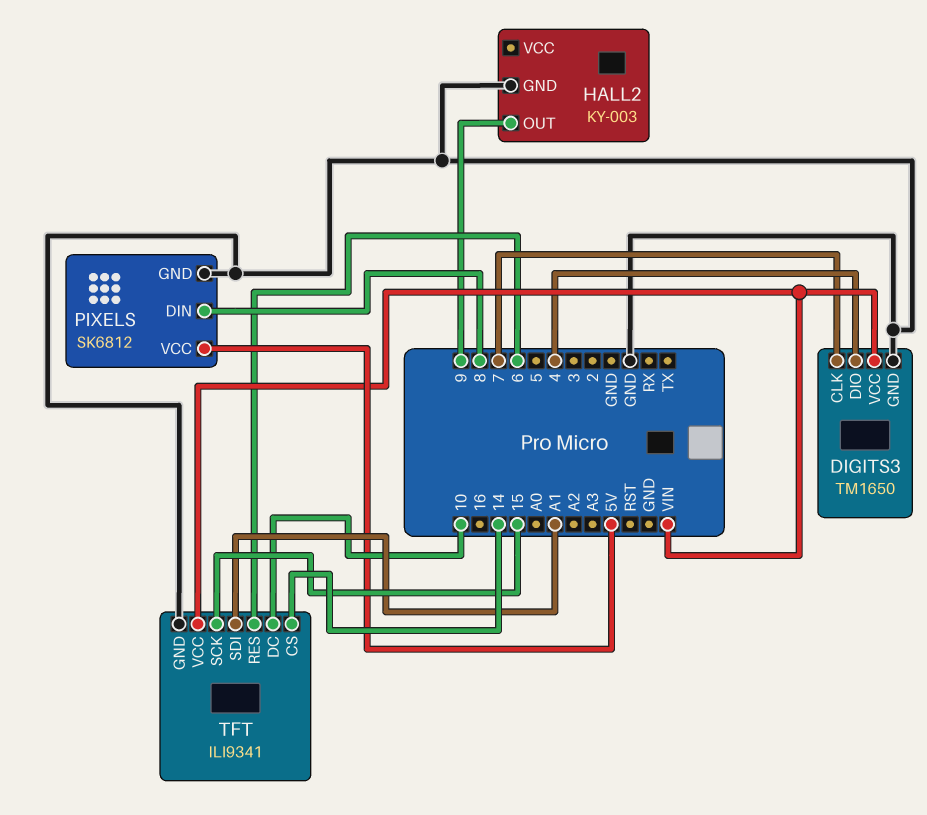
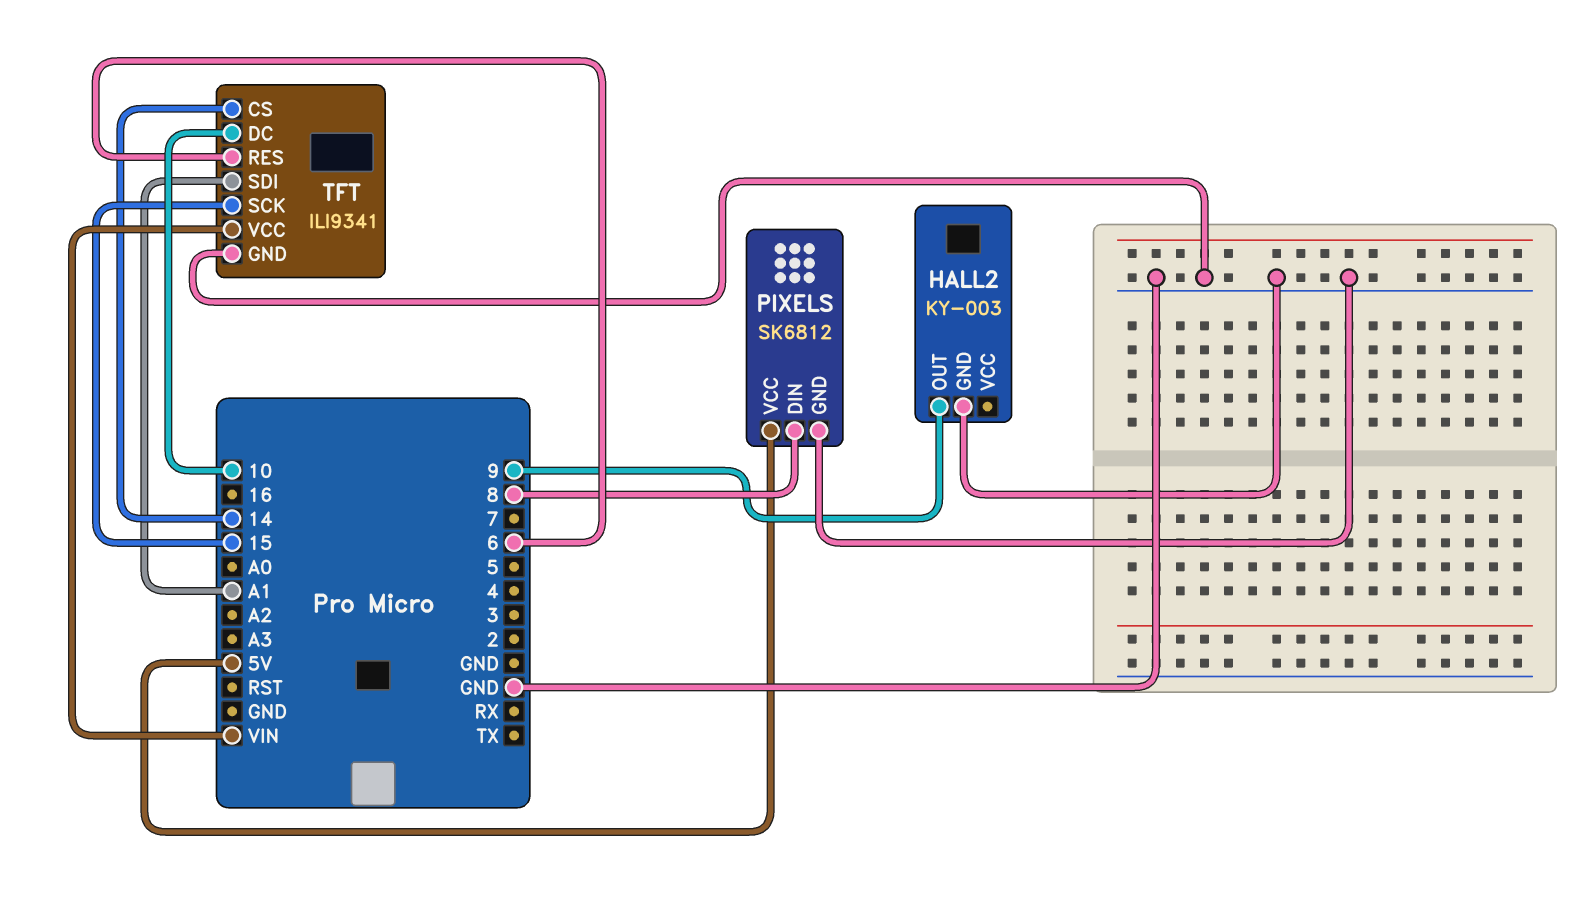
DIGITS3: TM1650 -> none
DIGITS3 pin CLK: 7 -> none
DIGITS3 pin DIO: 4 -> none
DIGITS3 pin GND: GND -> none
DIGITS3 pin VCC: VIN -> none

